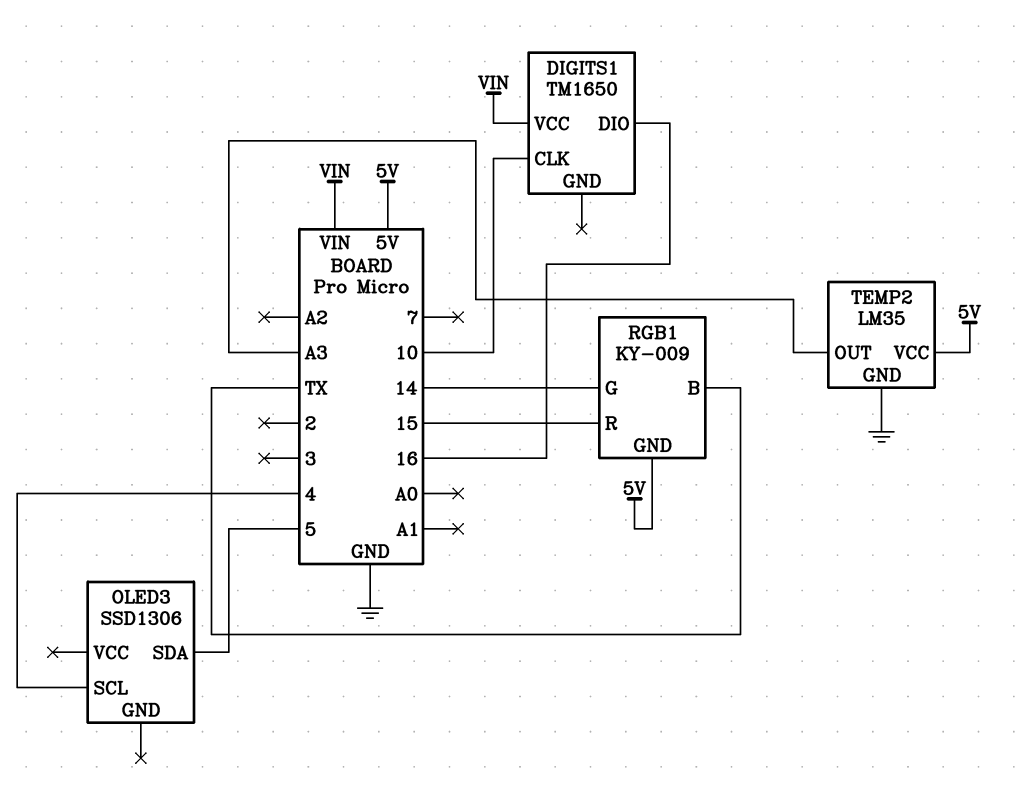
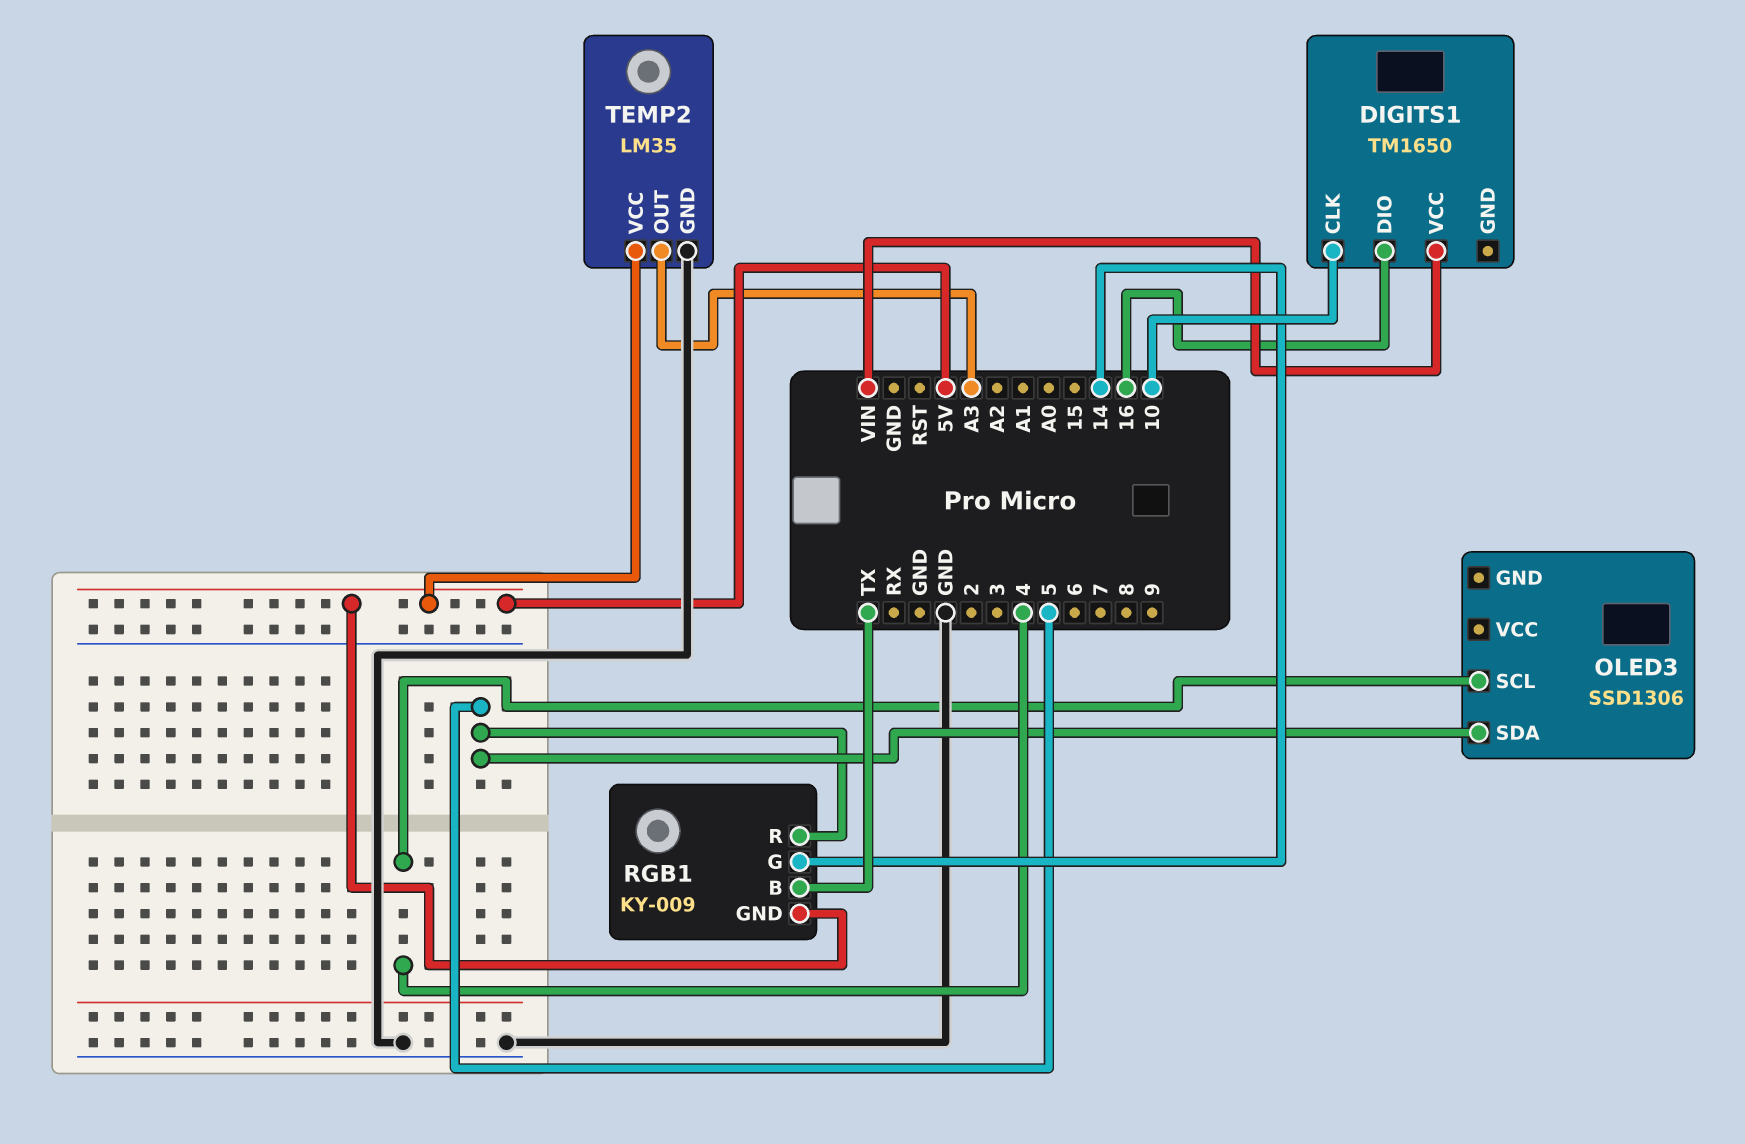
RGB1 pin R: 15 -> 5

